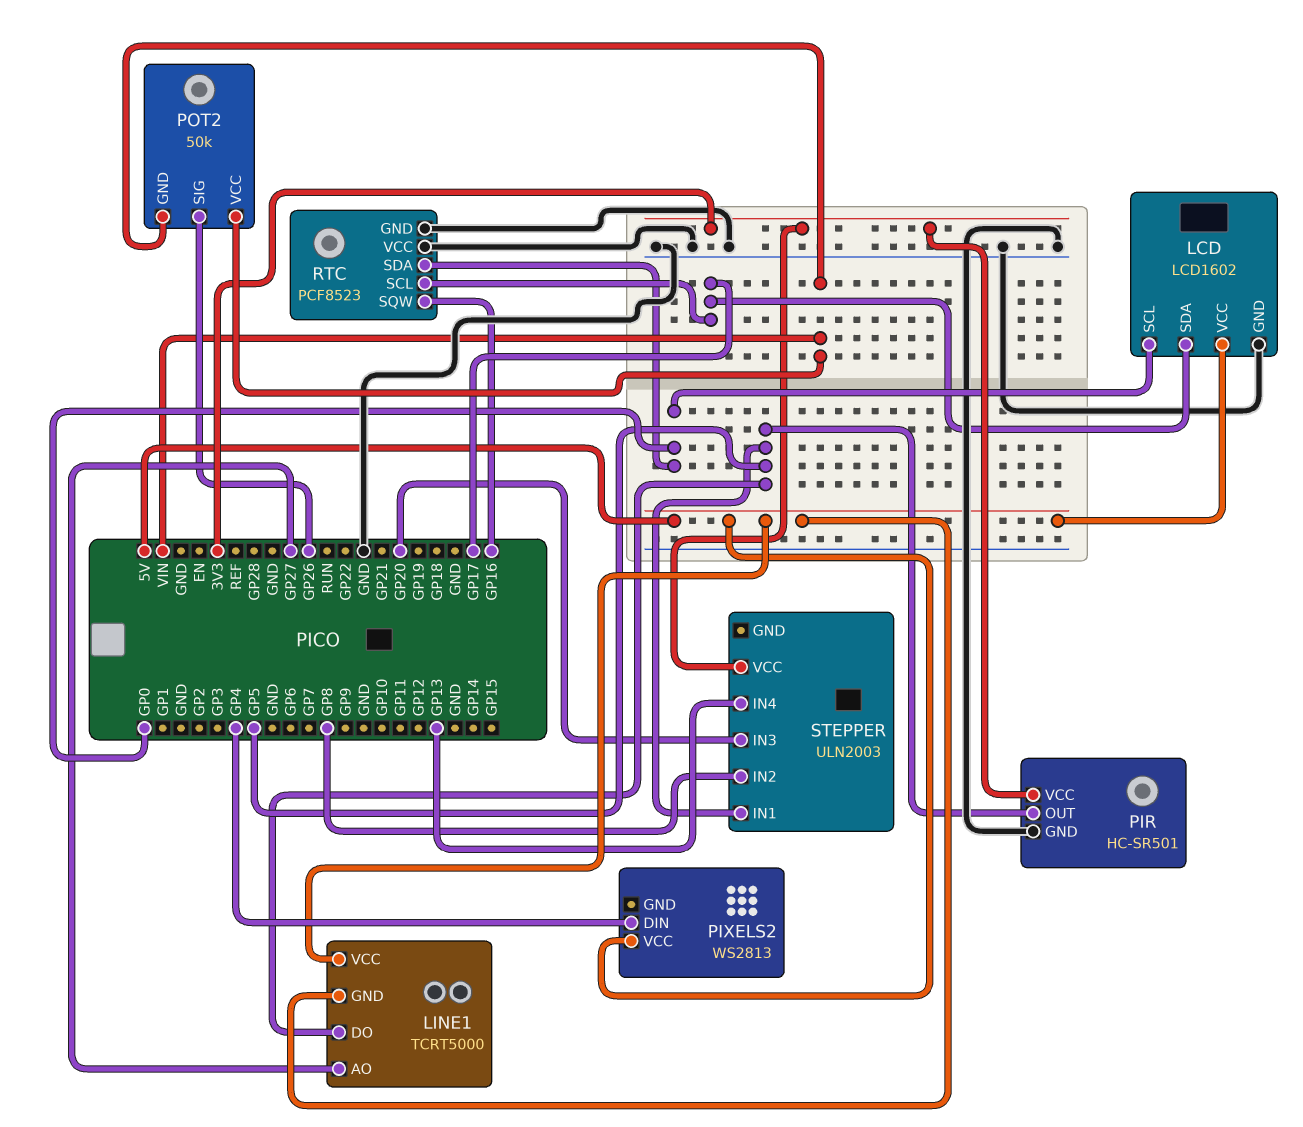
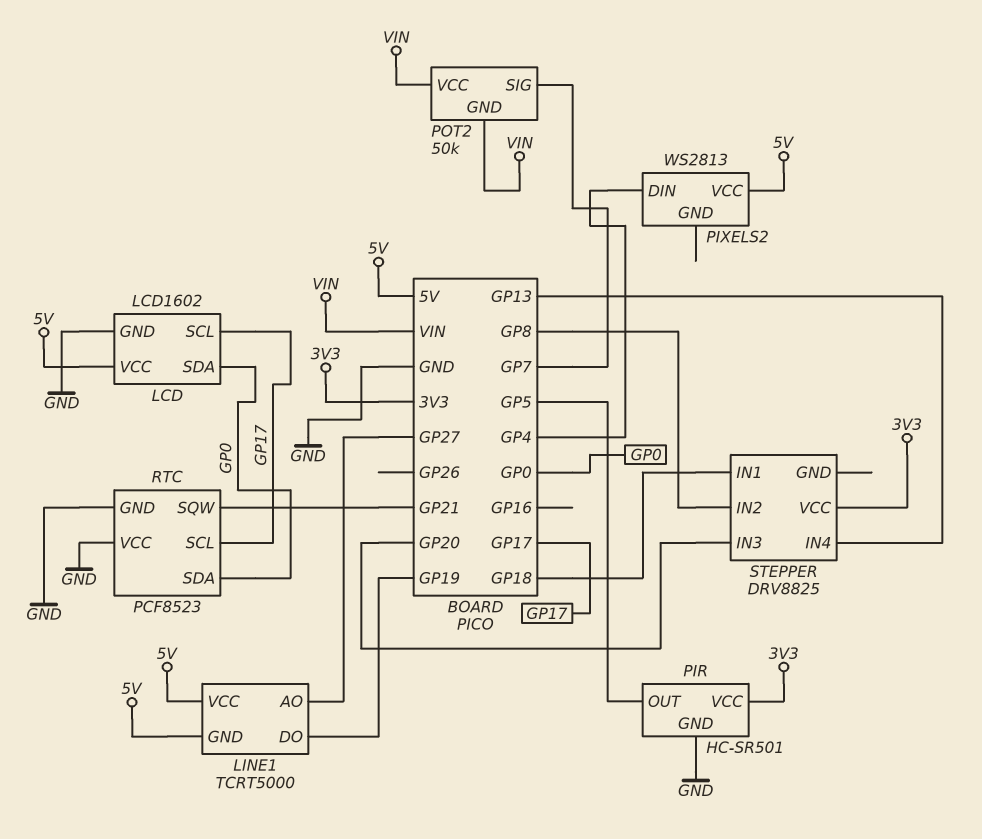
LCD pin SCL: GP0 -> GP17
LCD pin SDA: GP17 -> GP0
LINE1 pin DO: GP5 -> GP19
POT2 pin SIG: GP26 -> GP7
RTC pin SQW: GP16 -> GP21
STEPPER: ULN2003 -> DRV8825
STEPPER pin IN1: GP5 -> GP18

